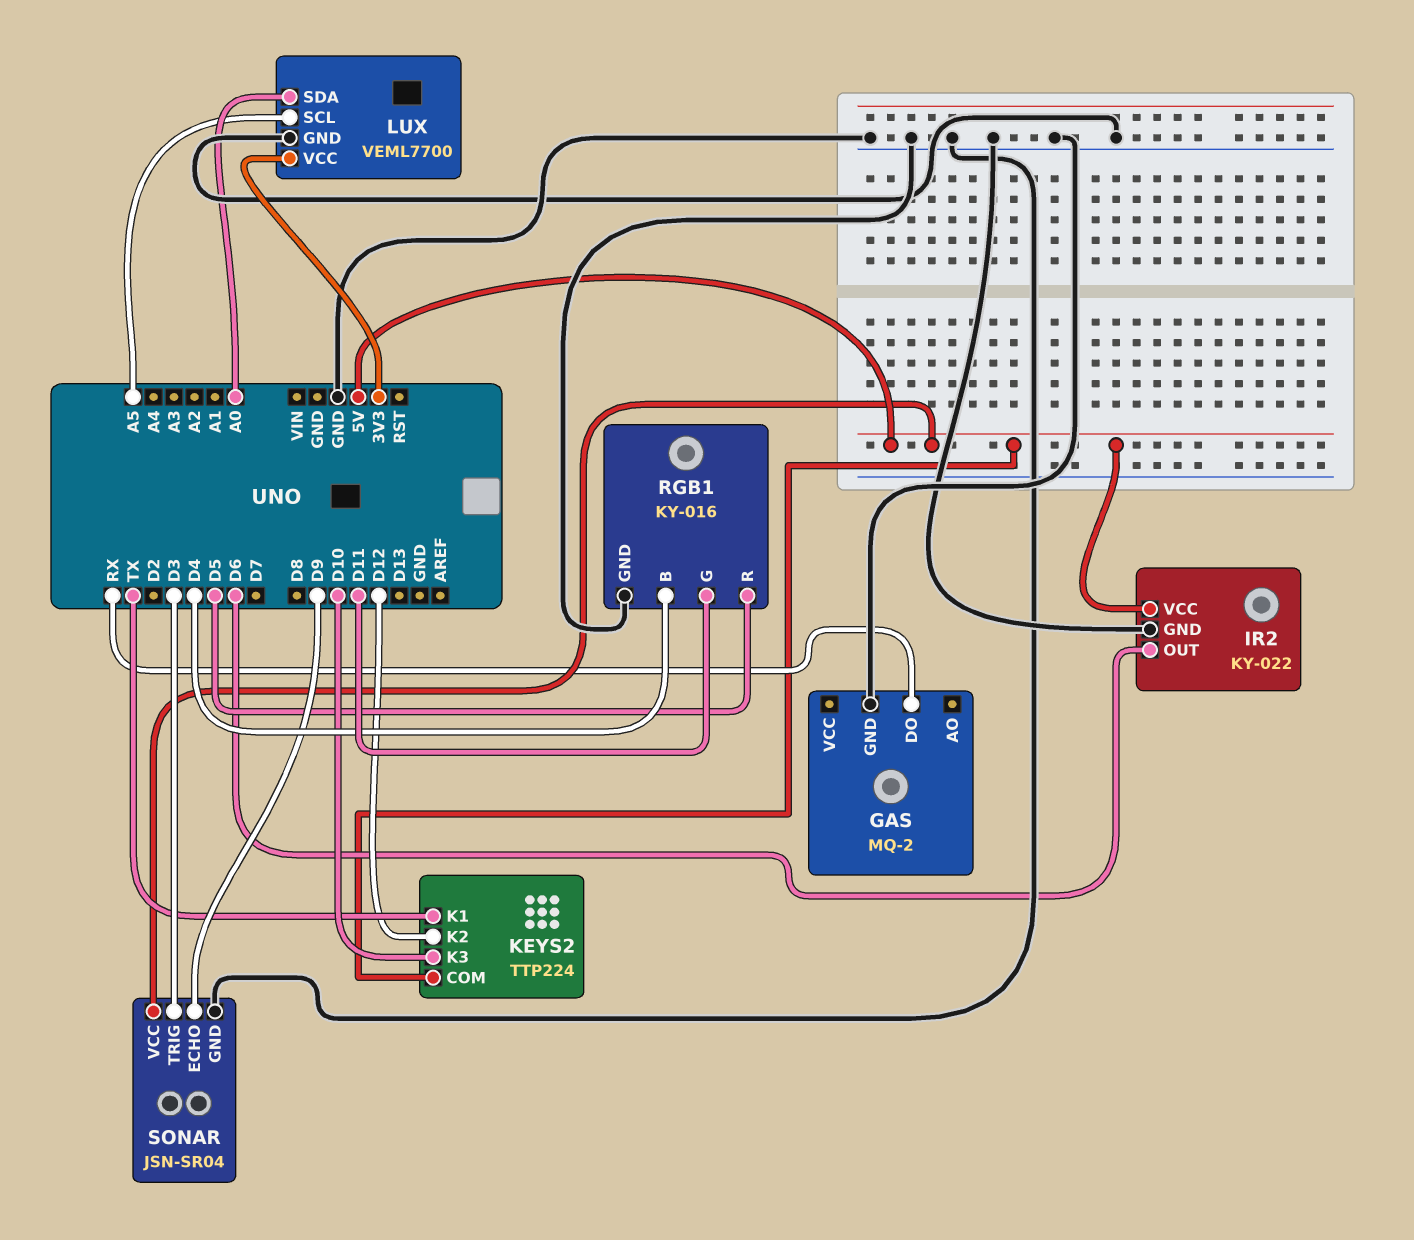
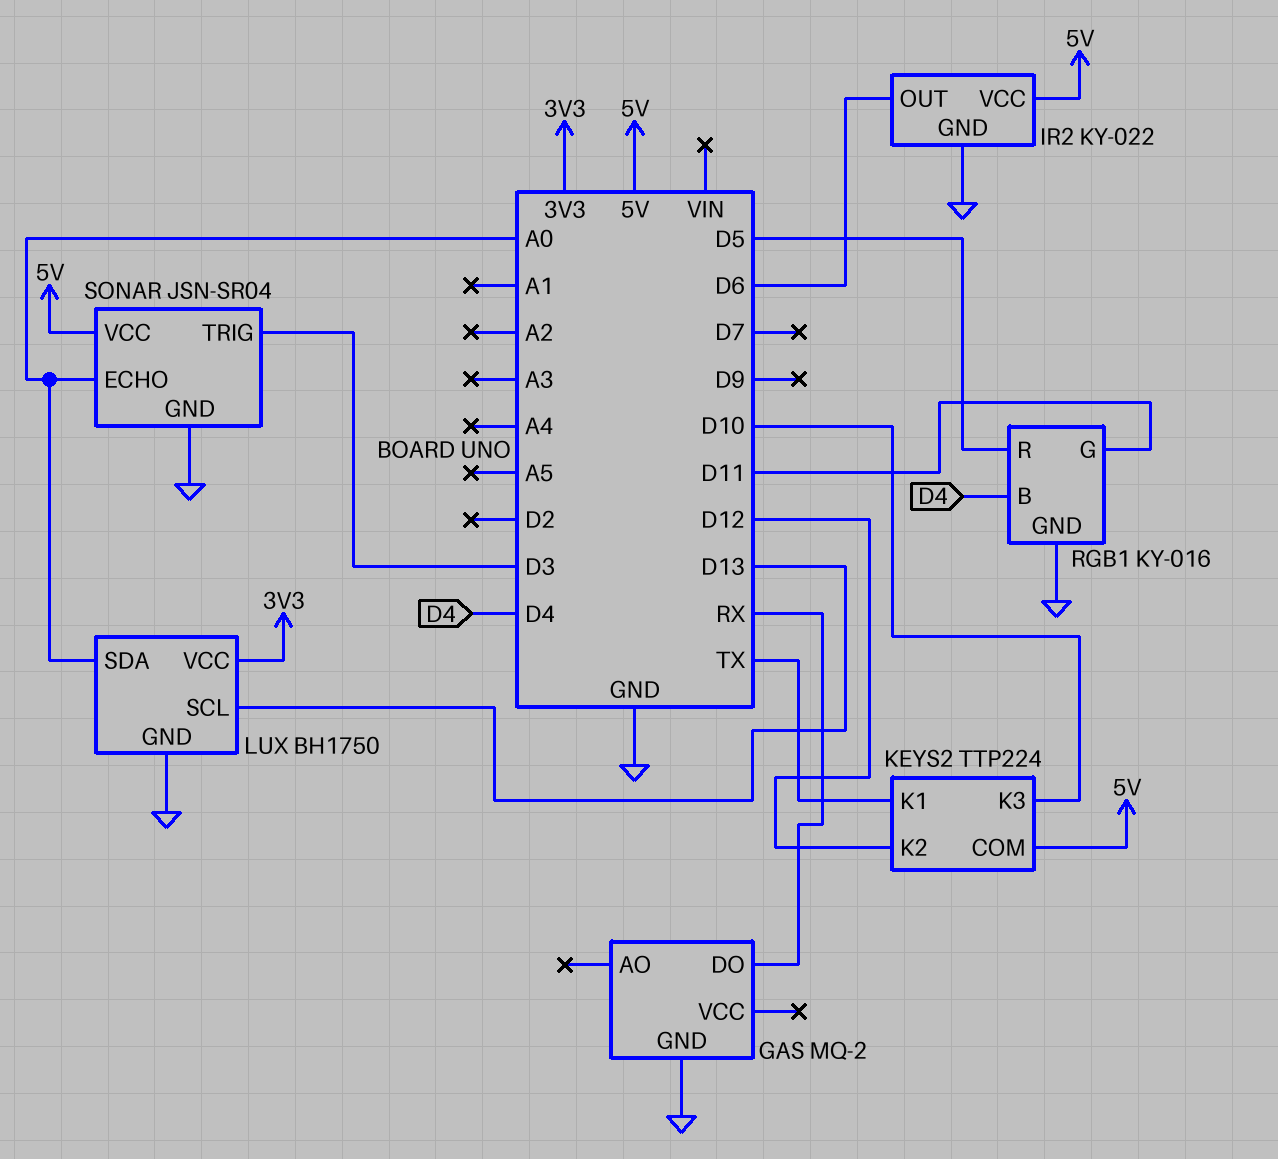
LUX: VEML7700 -> BH1750
LUX pin SCL: A5 -> D13
SONAR pin ECHO: D9 -> A0

